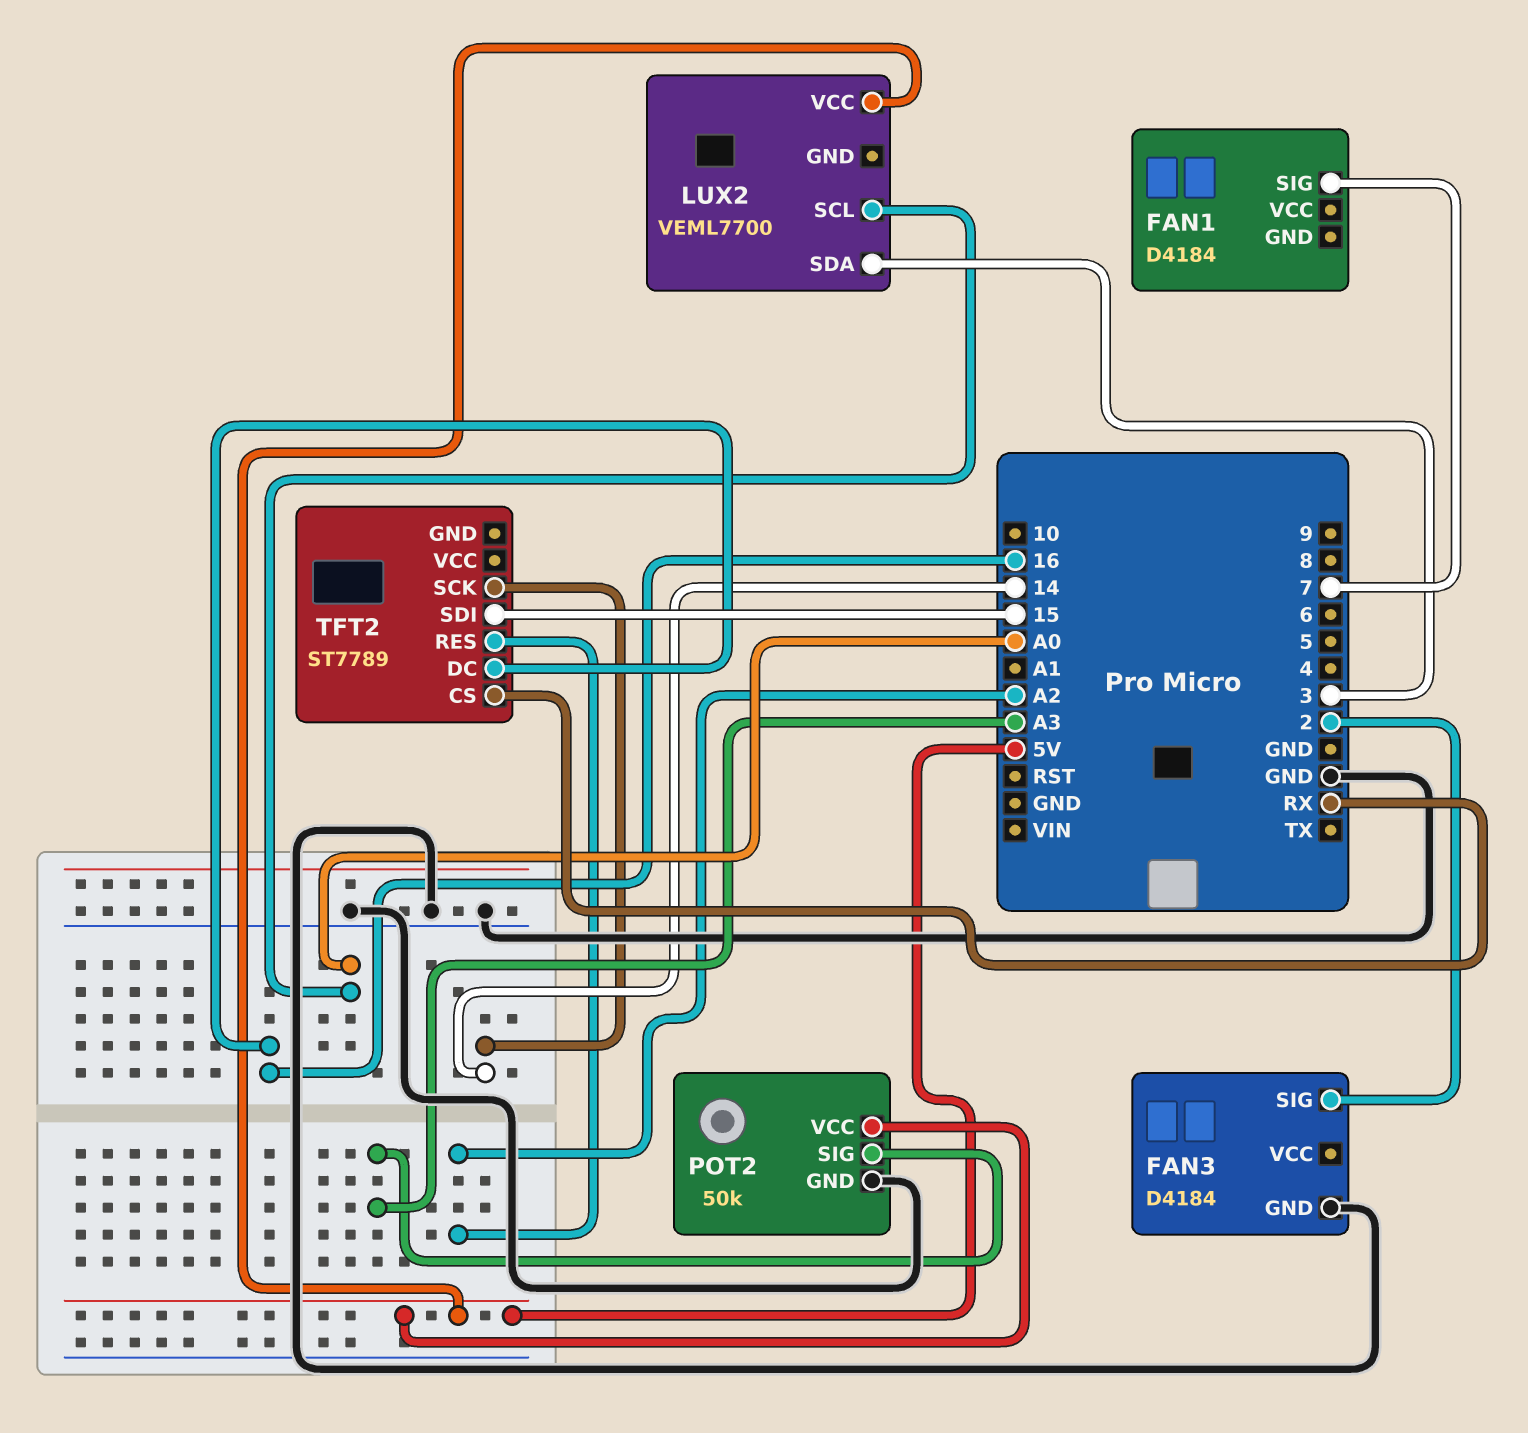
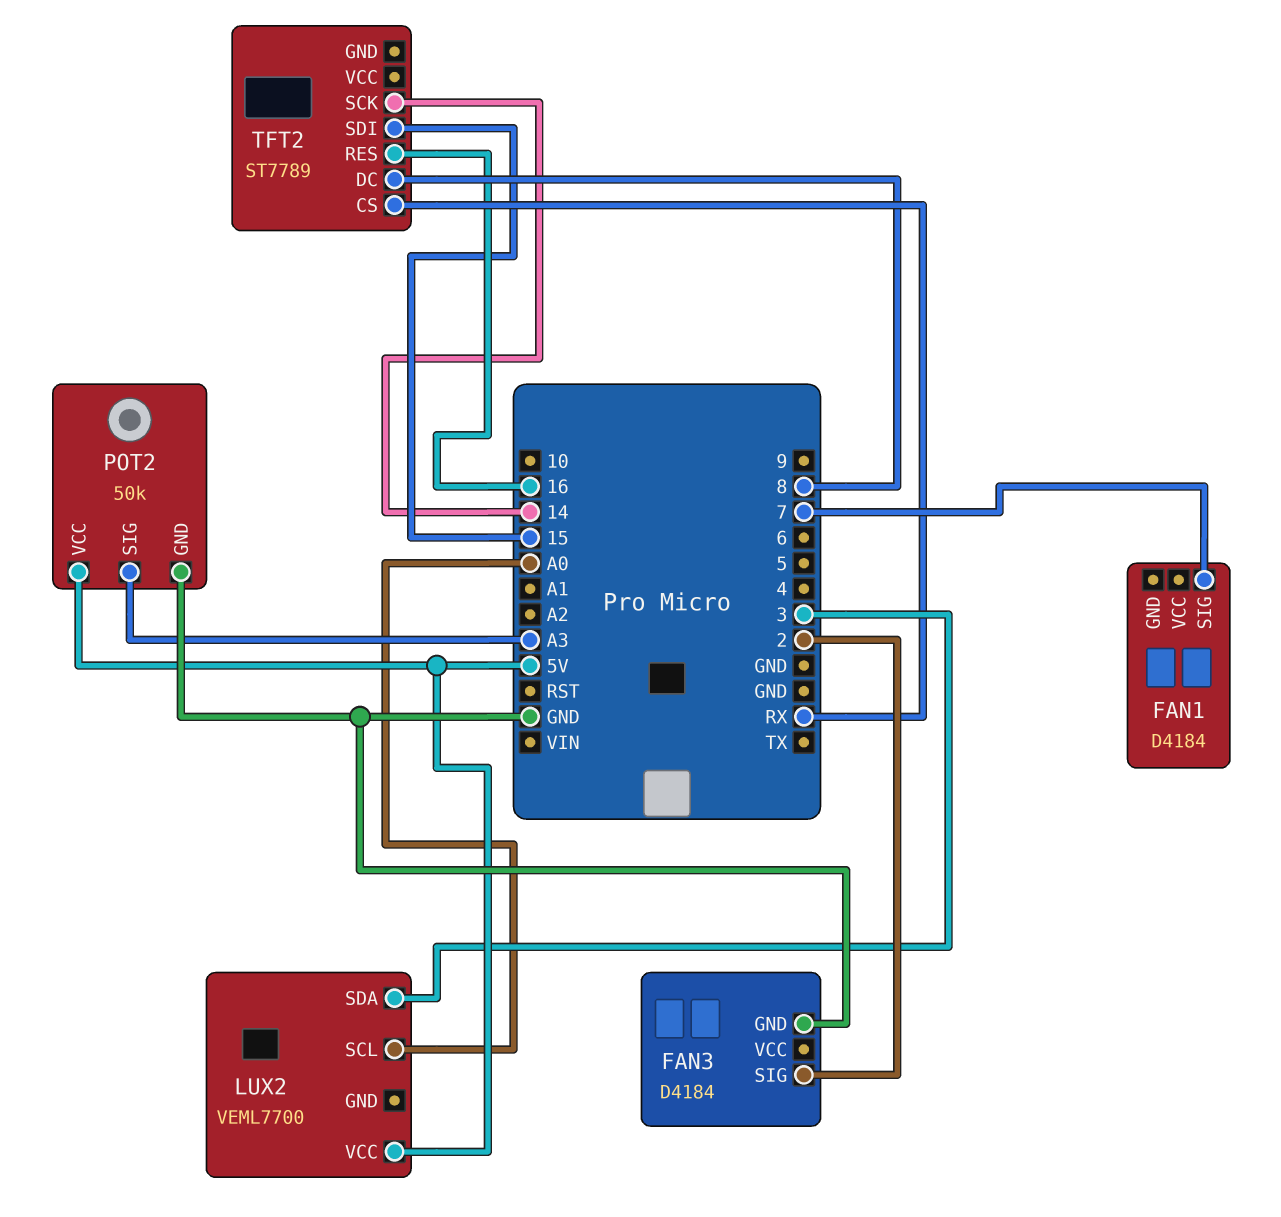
TFT2 pin DC: 16 -> 8
TFT2 pin RES: A2 -> 16

